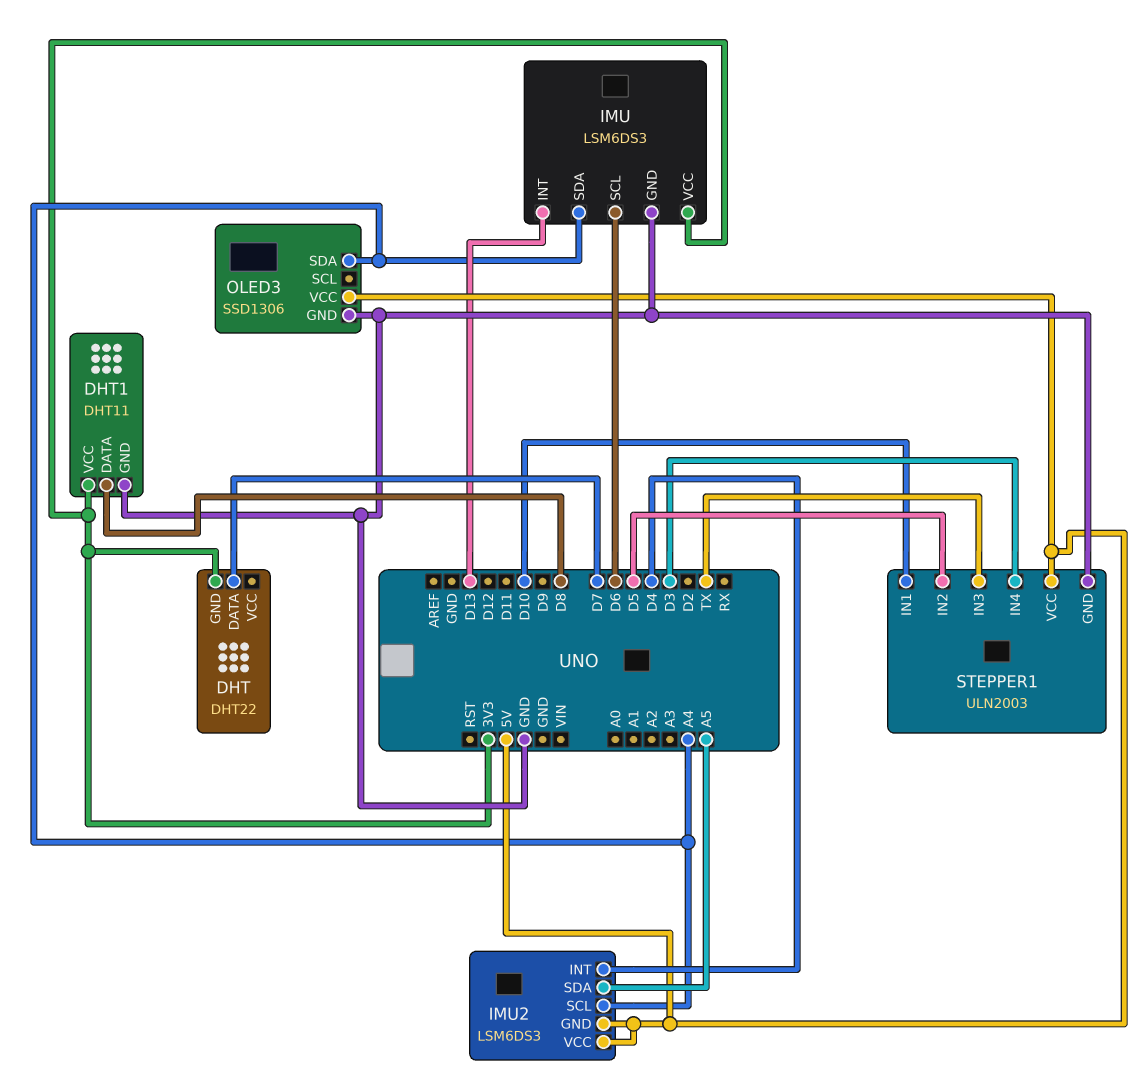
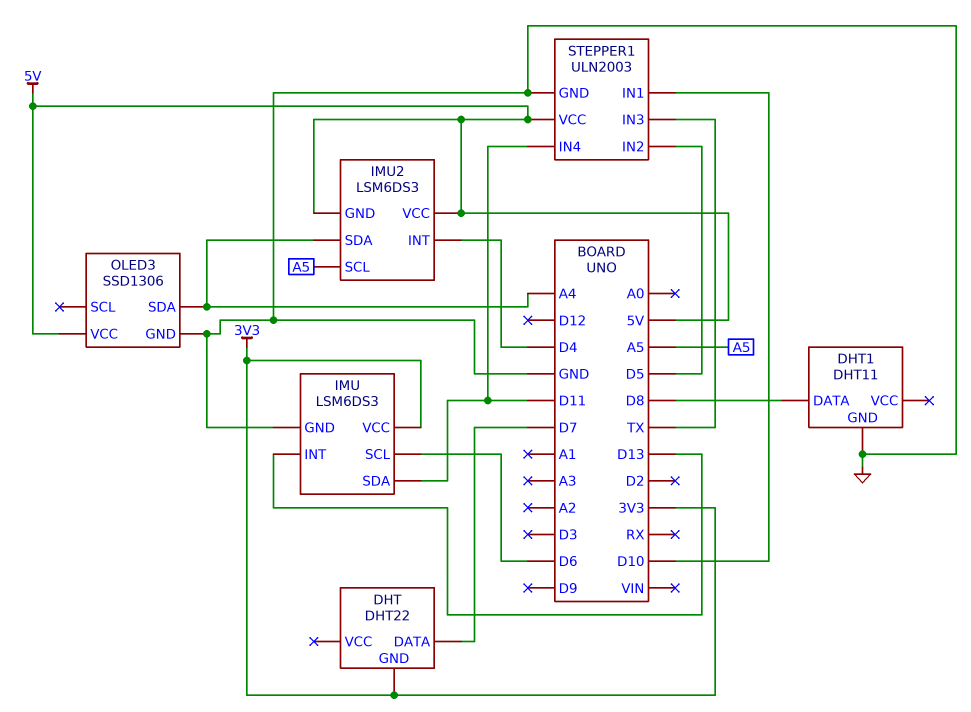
DHT1 pin VCC: 3V3 -> none
IMU pin SDA: A4 -> D11
IMU2 pin SCL: A4 -> A5
IMU2 pin SDA: A5 -> A4
STEPPER1 pin IN4: D3 -> D11

